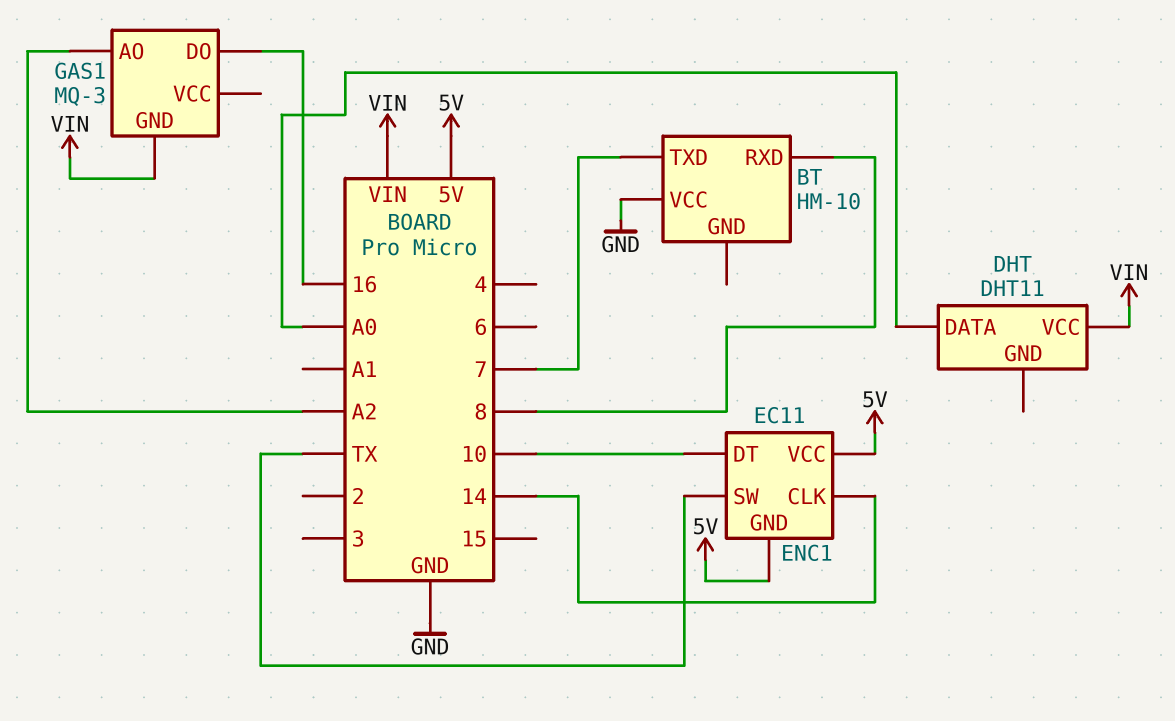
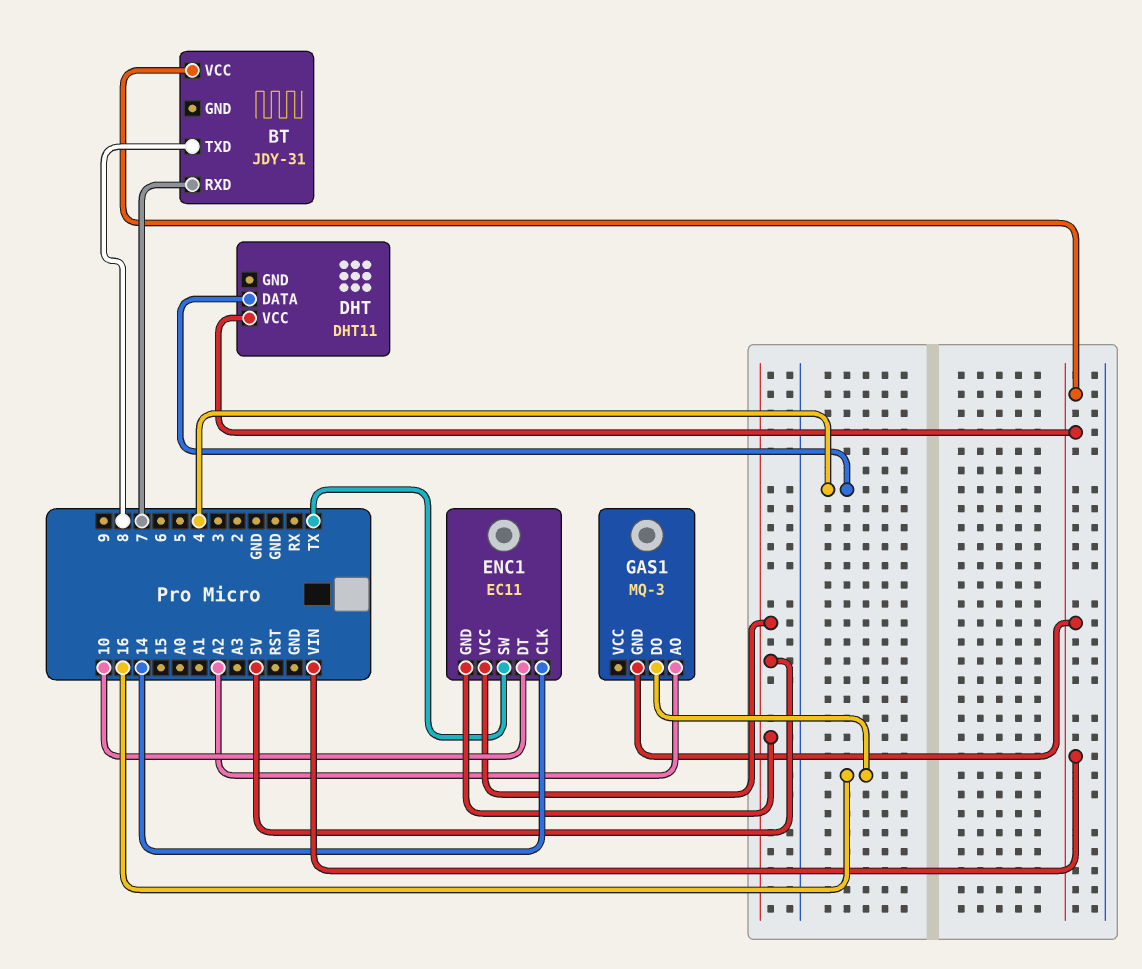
BT: HM-10 -> JDY-31
BT pin RXD: 8 -> 7
BT pin TXD: 7 -> 8
BT pin VCC: GND -> VIN
DHT pin DATA: A0 -> 4

